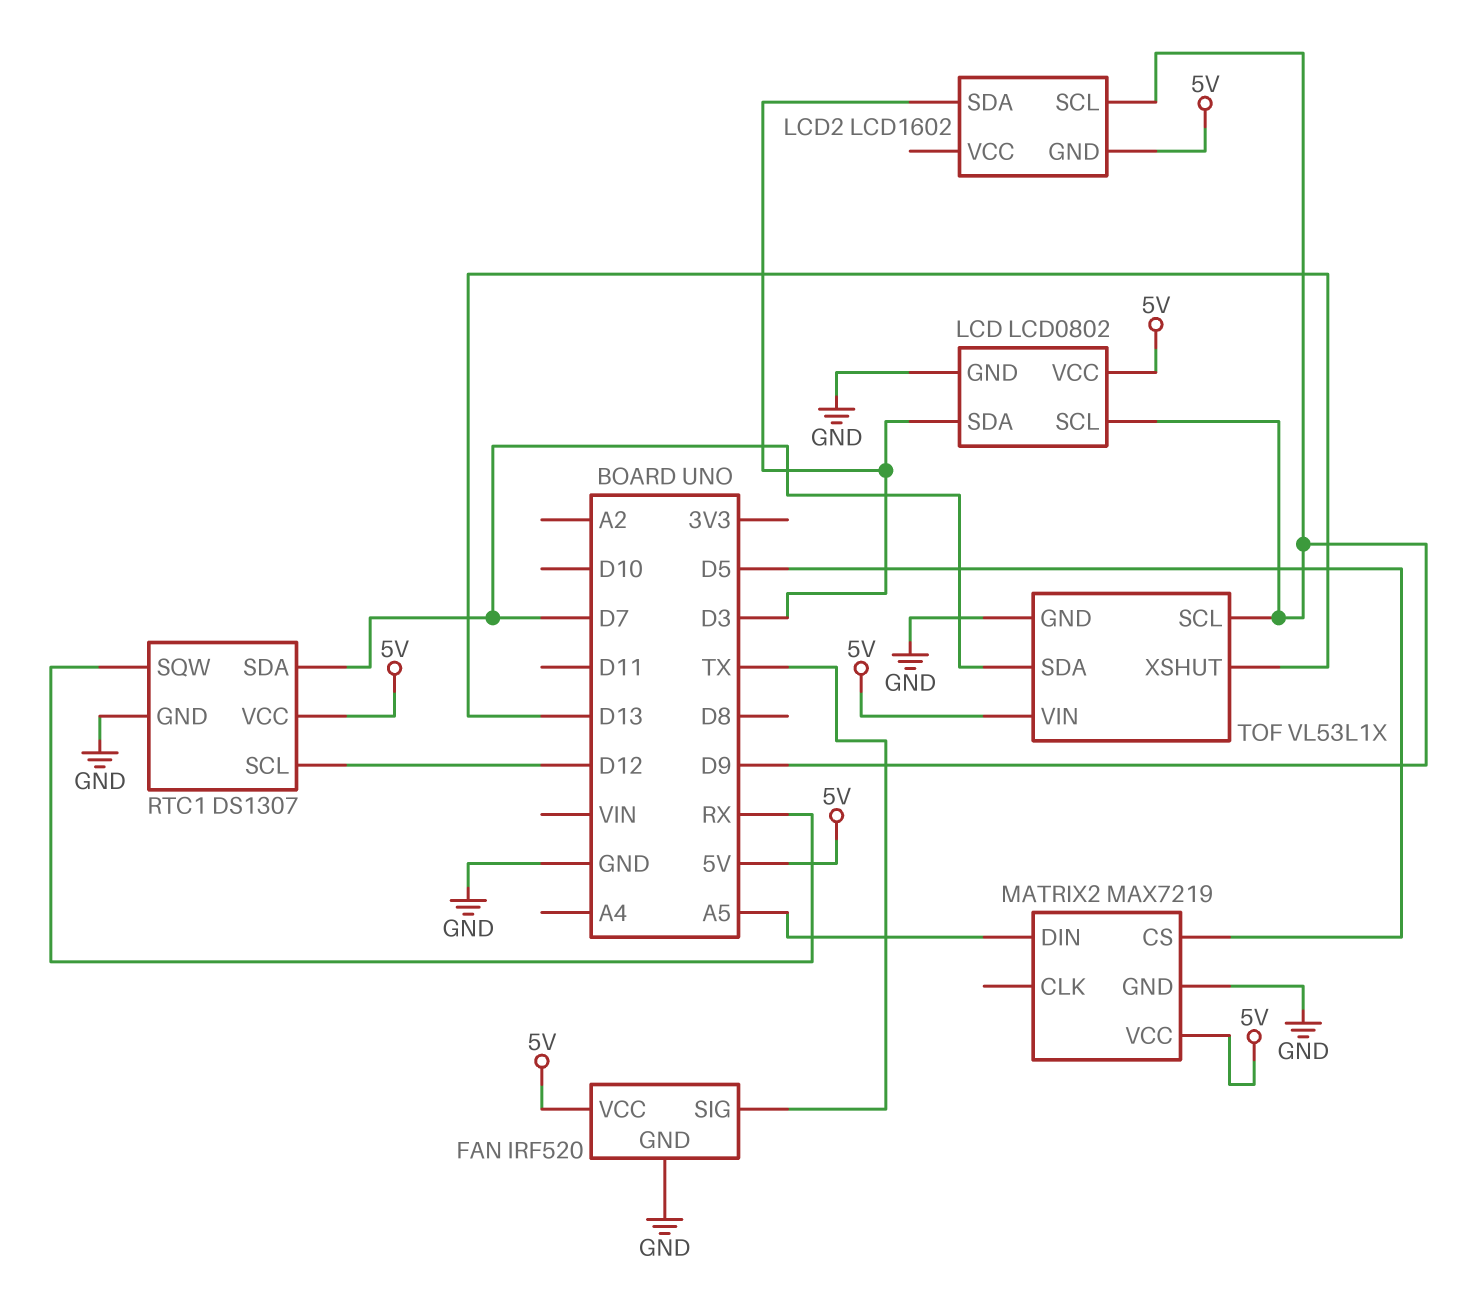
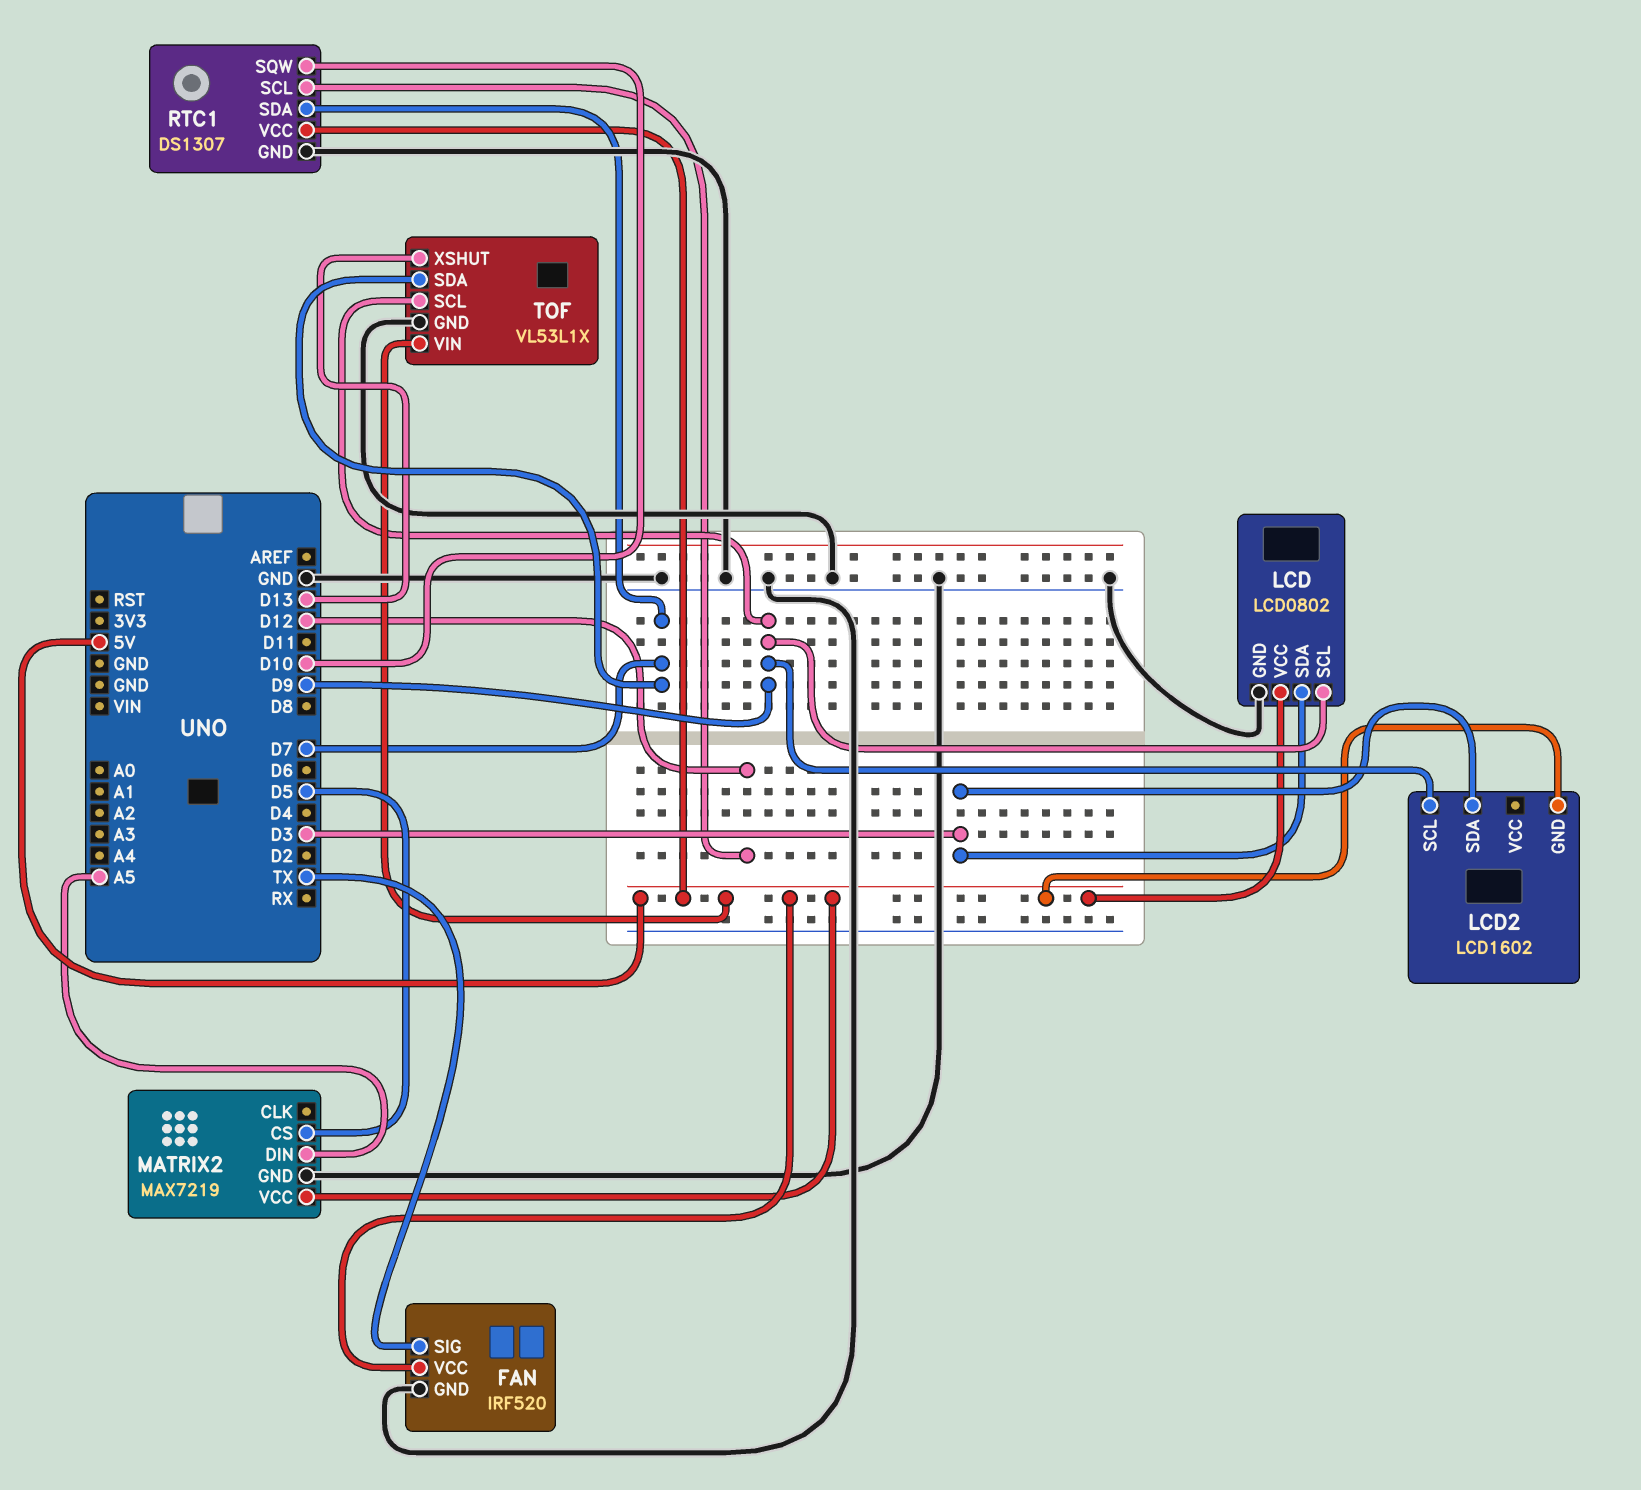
RTC1 pin SQW: RX -> D10

